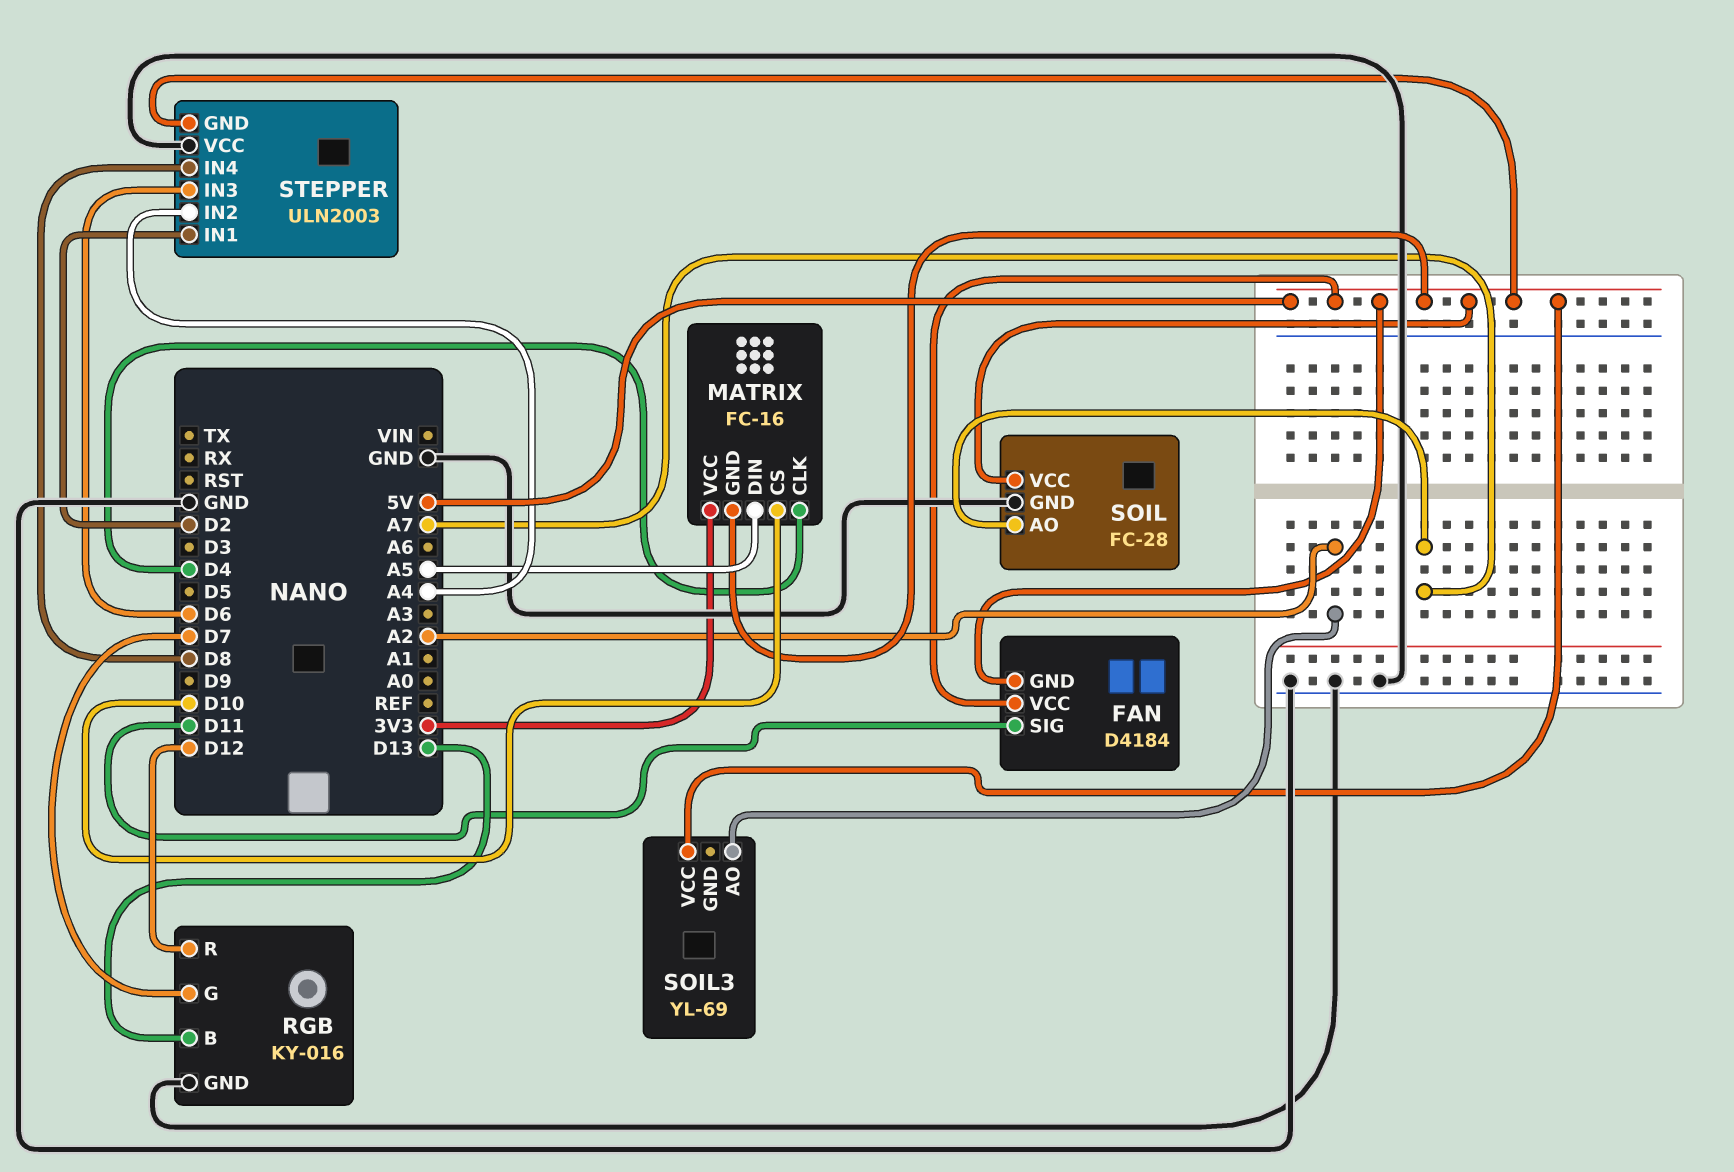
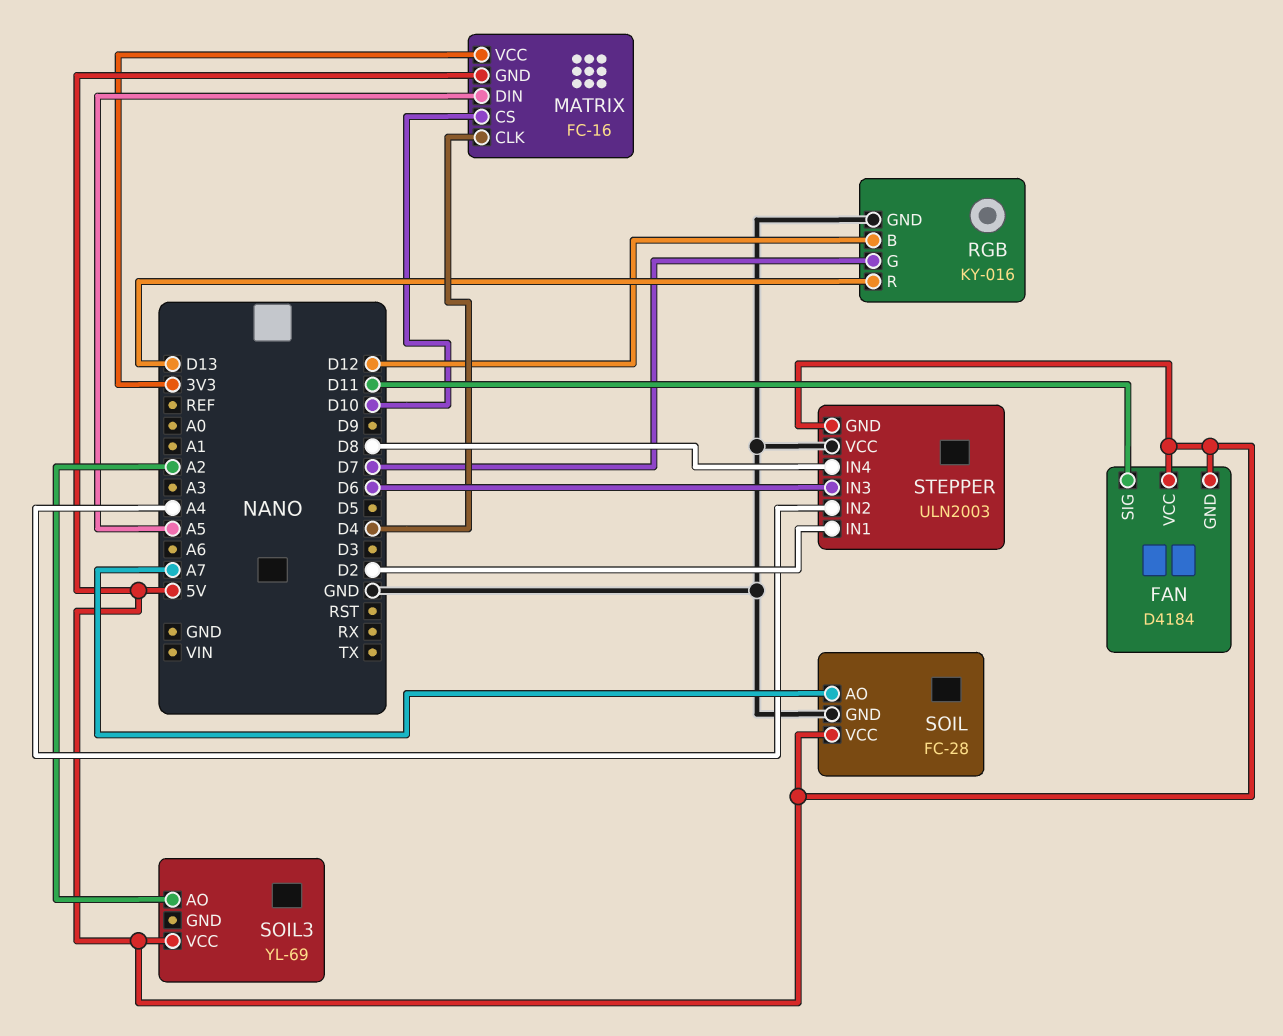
RGB pin B: D13 -> D12
RGB pin R: D12 -> D13

